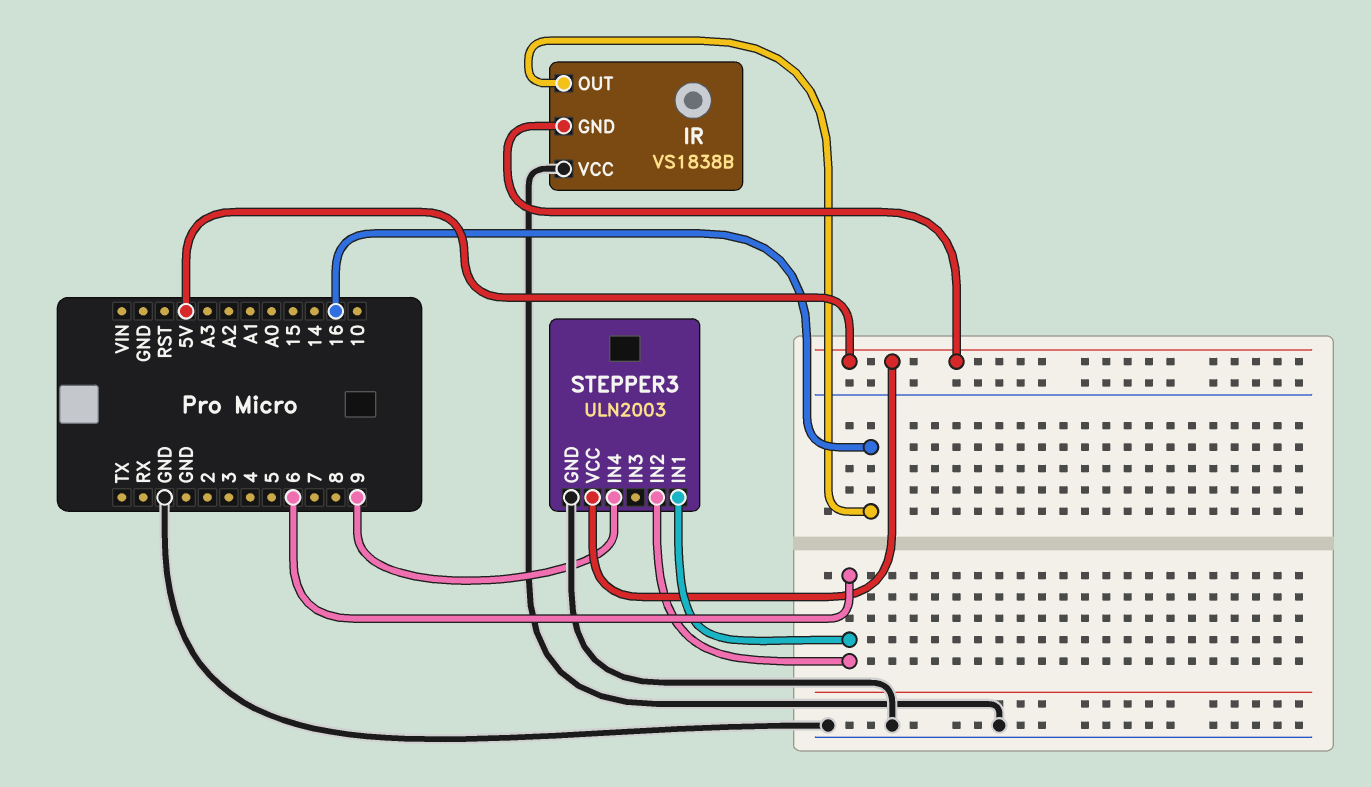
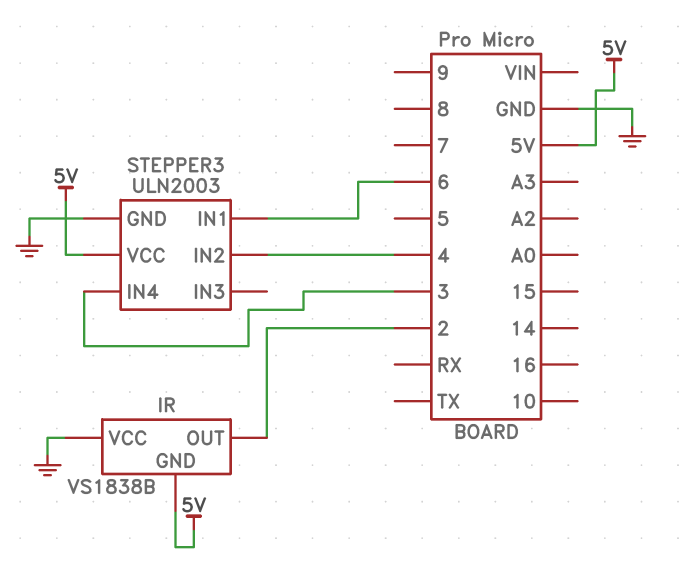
IR pin OUT: 16 -> 2
STEPPER3 pin IN2: 6 -> 4
STEPPER3 pin IN4: 9 -> 3

